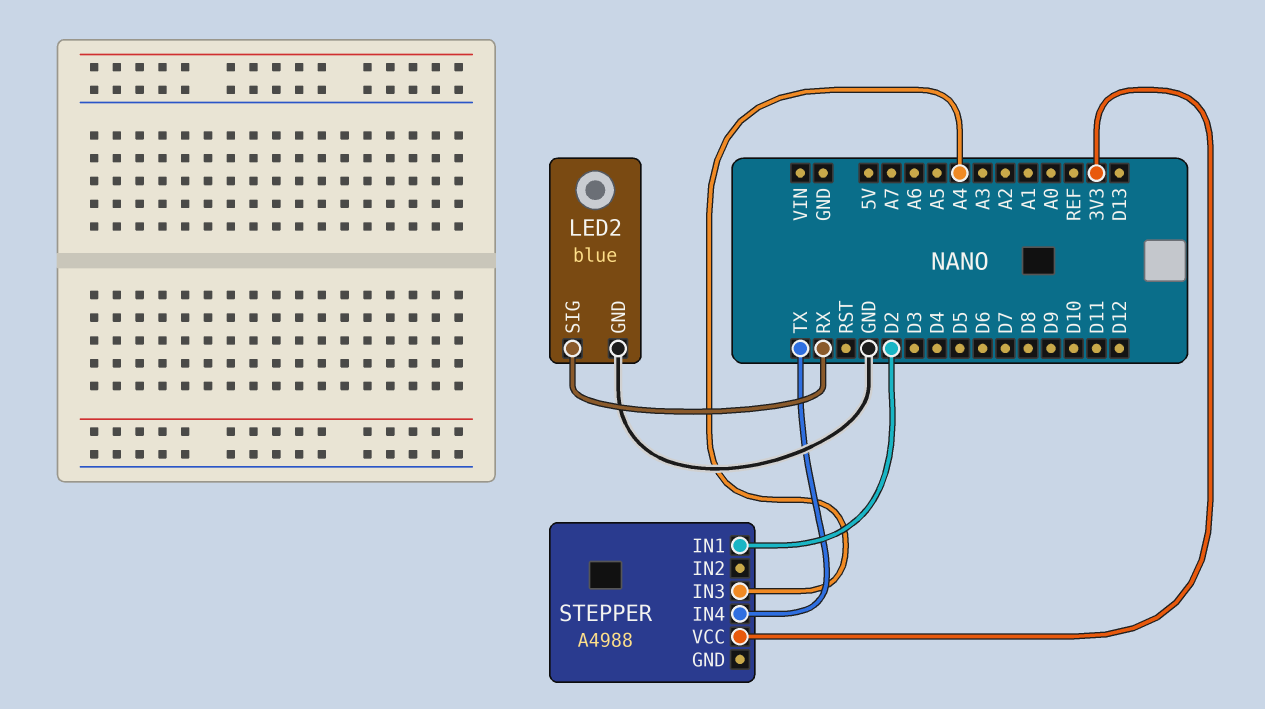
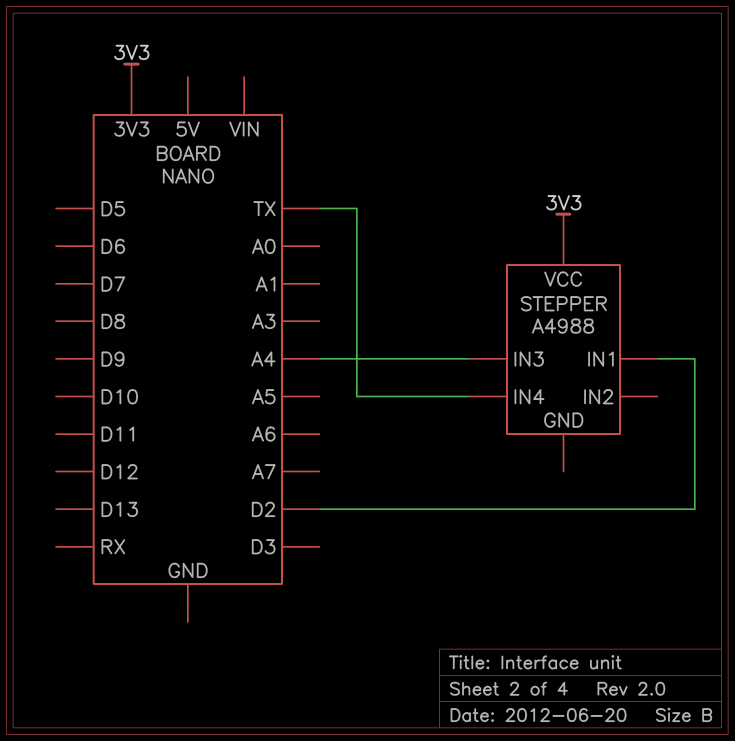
LED2: blue -> none
LED2 pin GND: GND -> none
LED2 pin SIG: RX -> none

